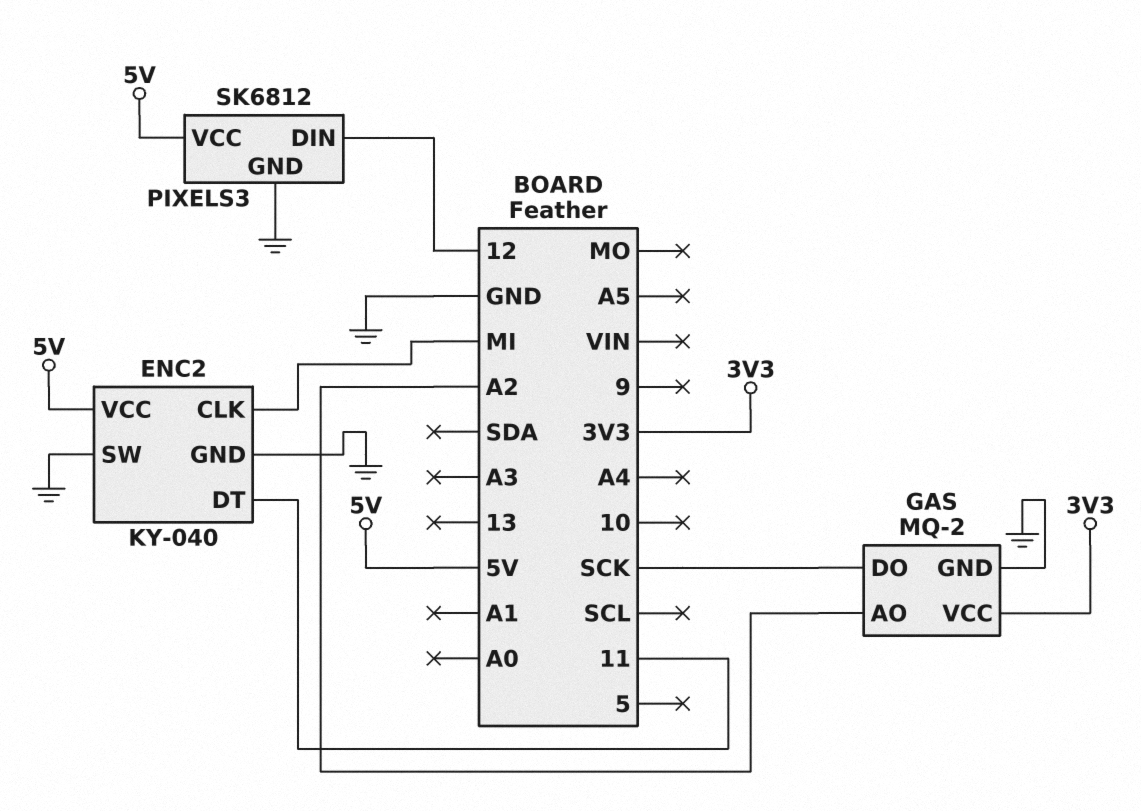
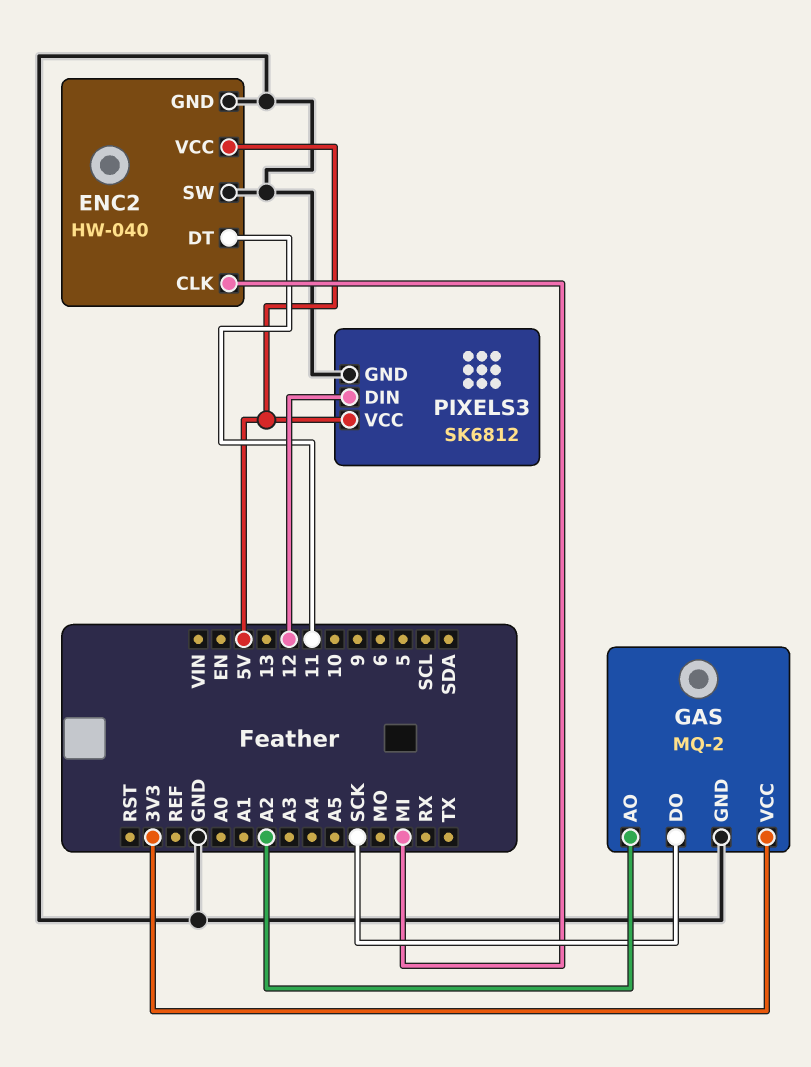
ENC2: KY-040 -> HW-040

